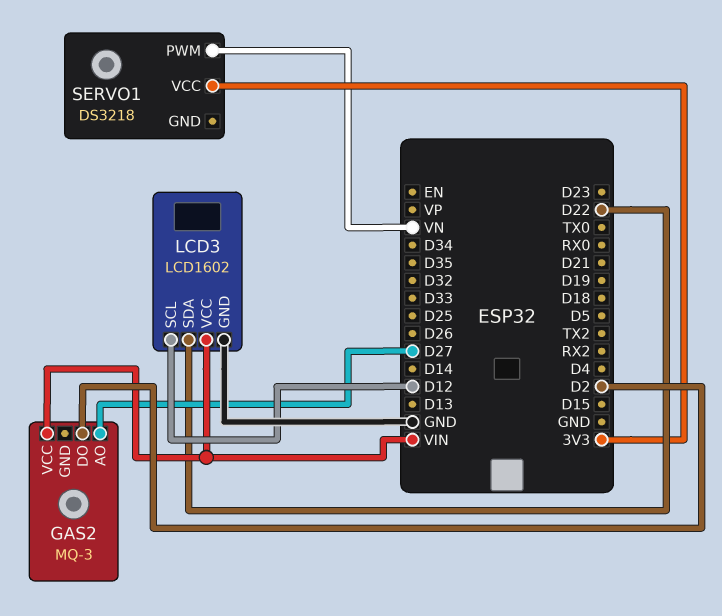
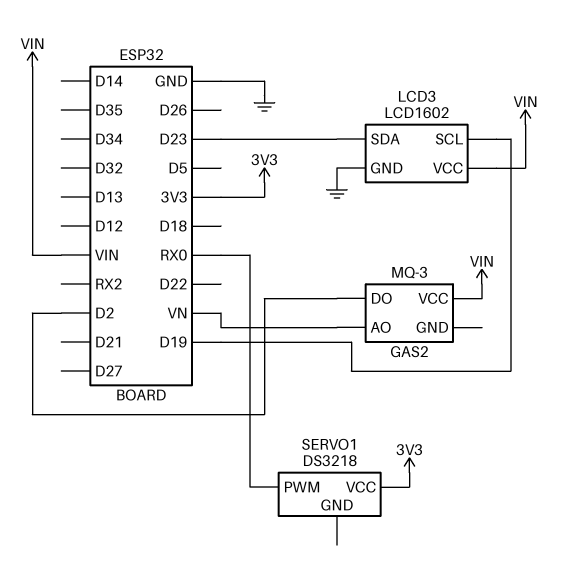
GAS2 pin AO: D27 -> VN
LCD3 pin SCL: D12 -> D19
LCD3 pin SDA: D22 -> D23
SERVO1 pin PWM: VN -> RX0

